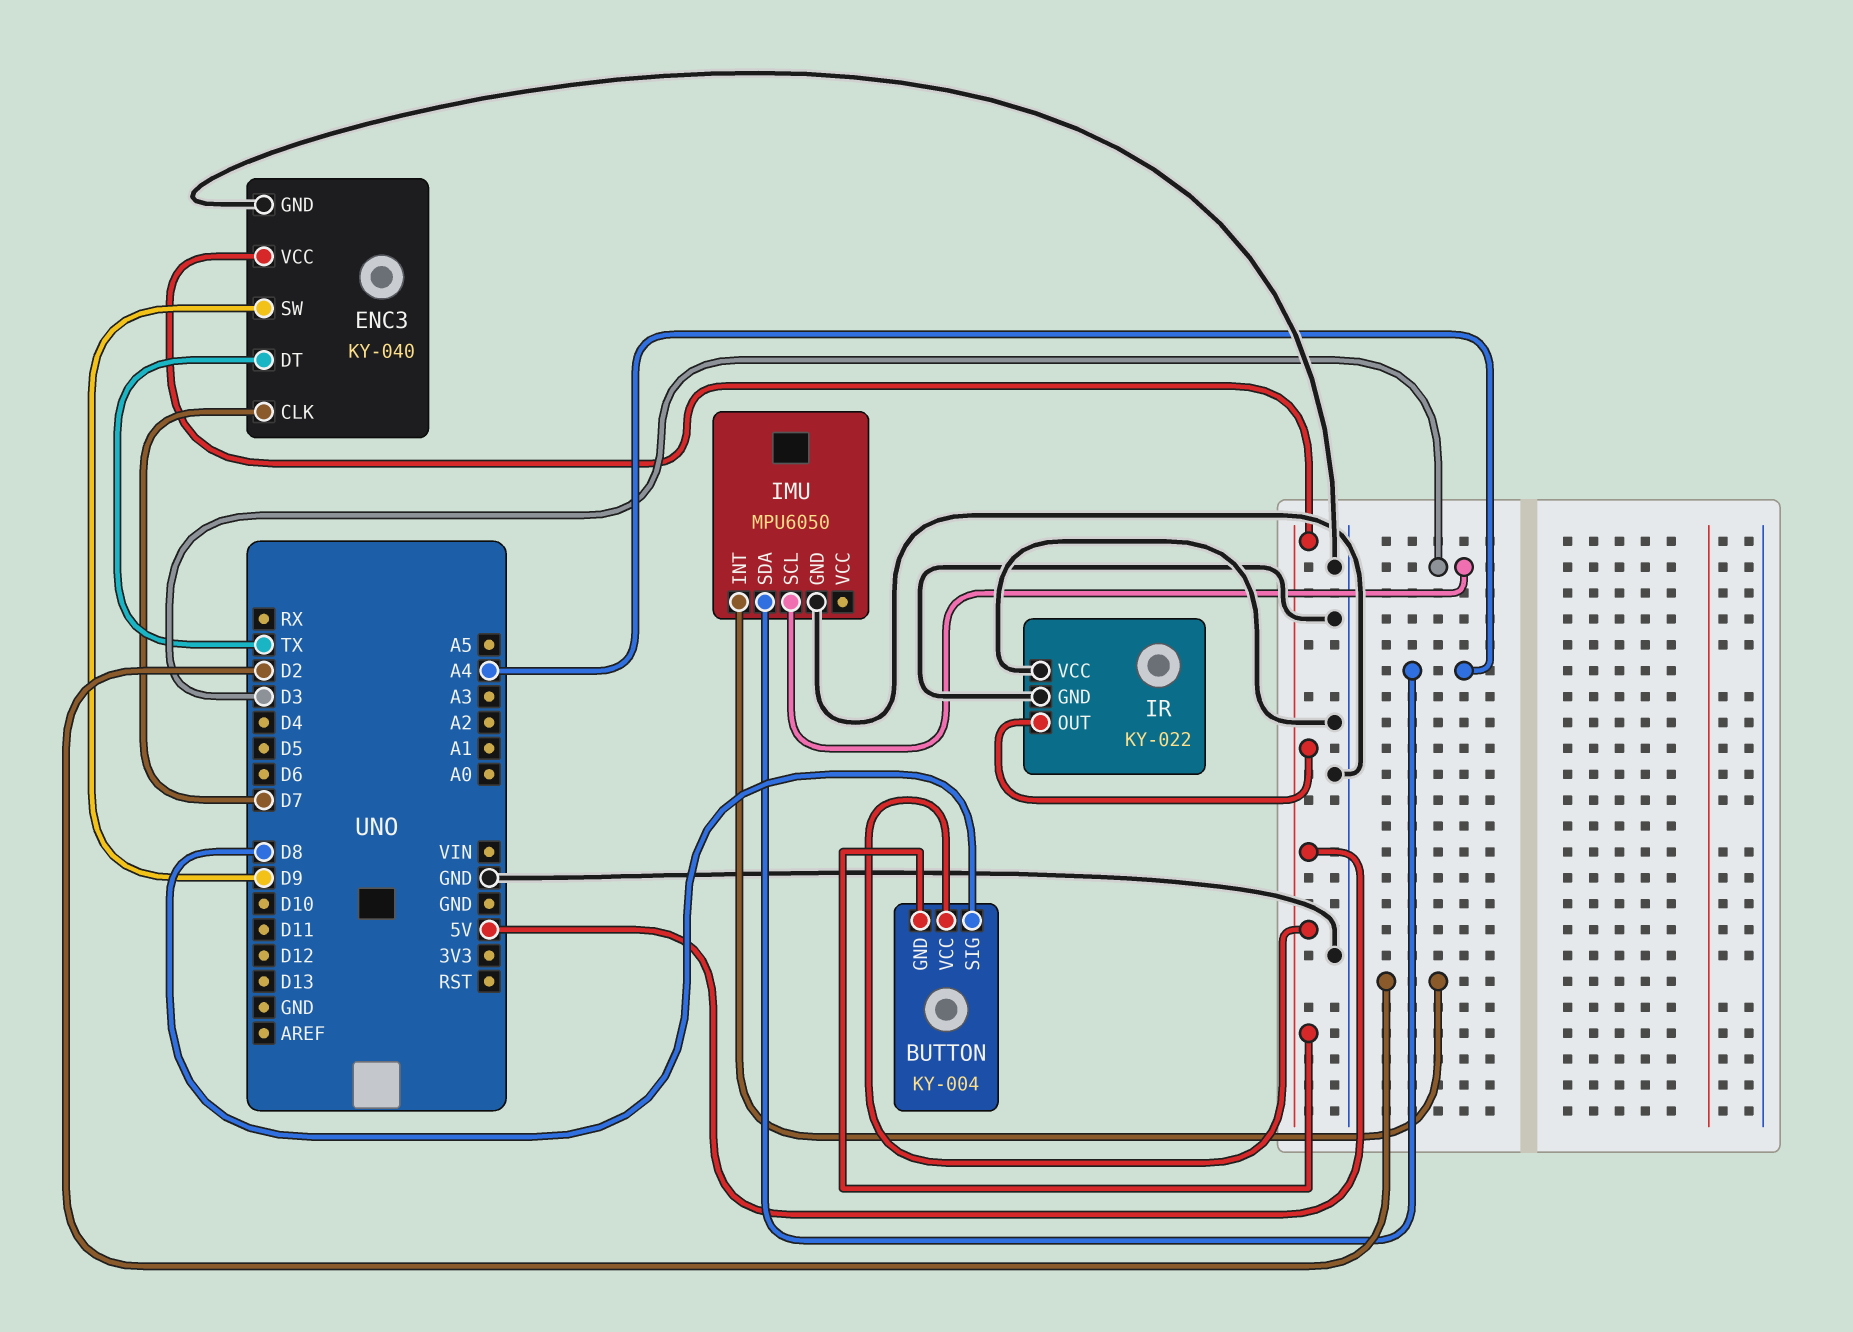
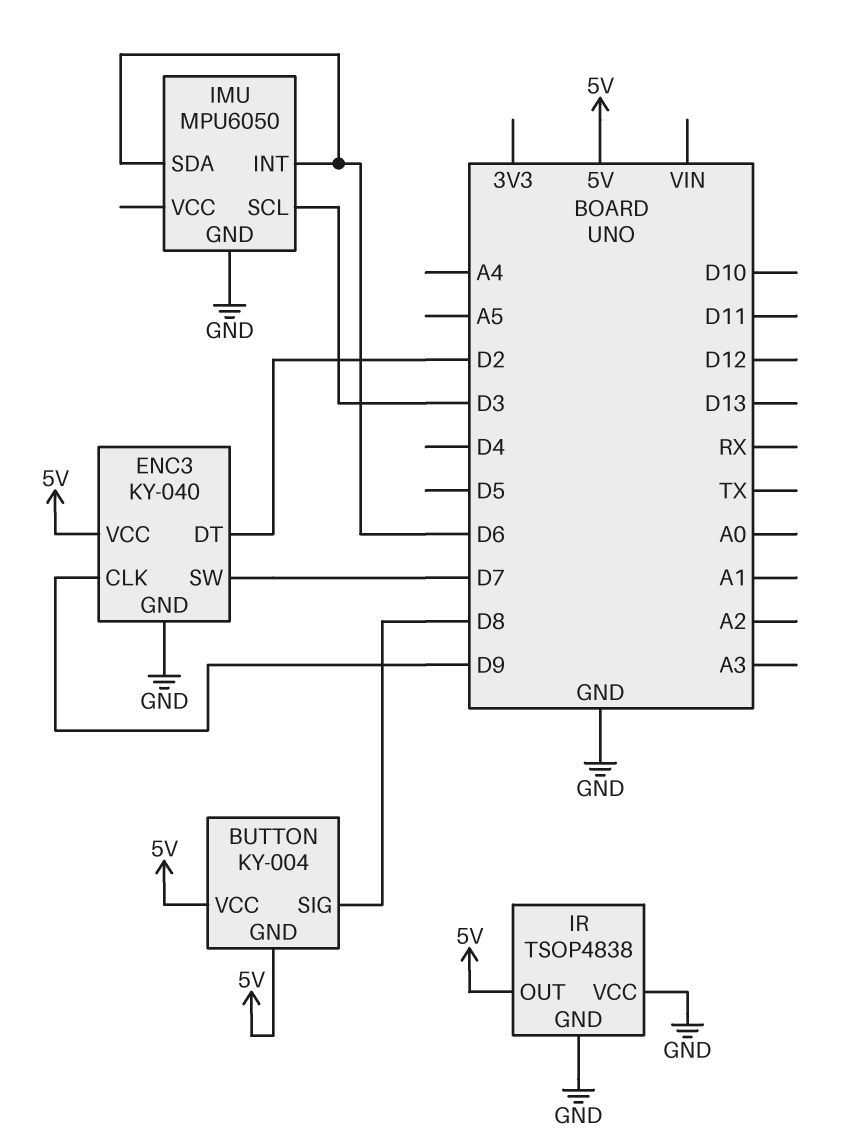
ENC3 pin CLK: D7 -> D9
ENC3 pin DT: TX -> D2
ENC3 pin SW: D9 -> D7
IMU pin INT: D2 -> D6
IMU pin SDA: A4 -> D6
IR: KY-022 -> TSOP4838

